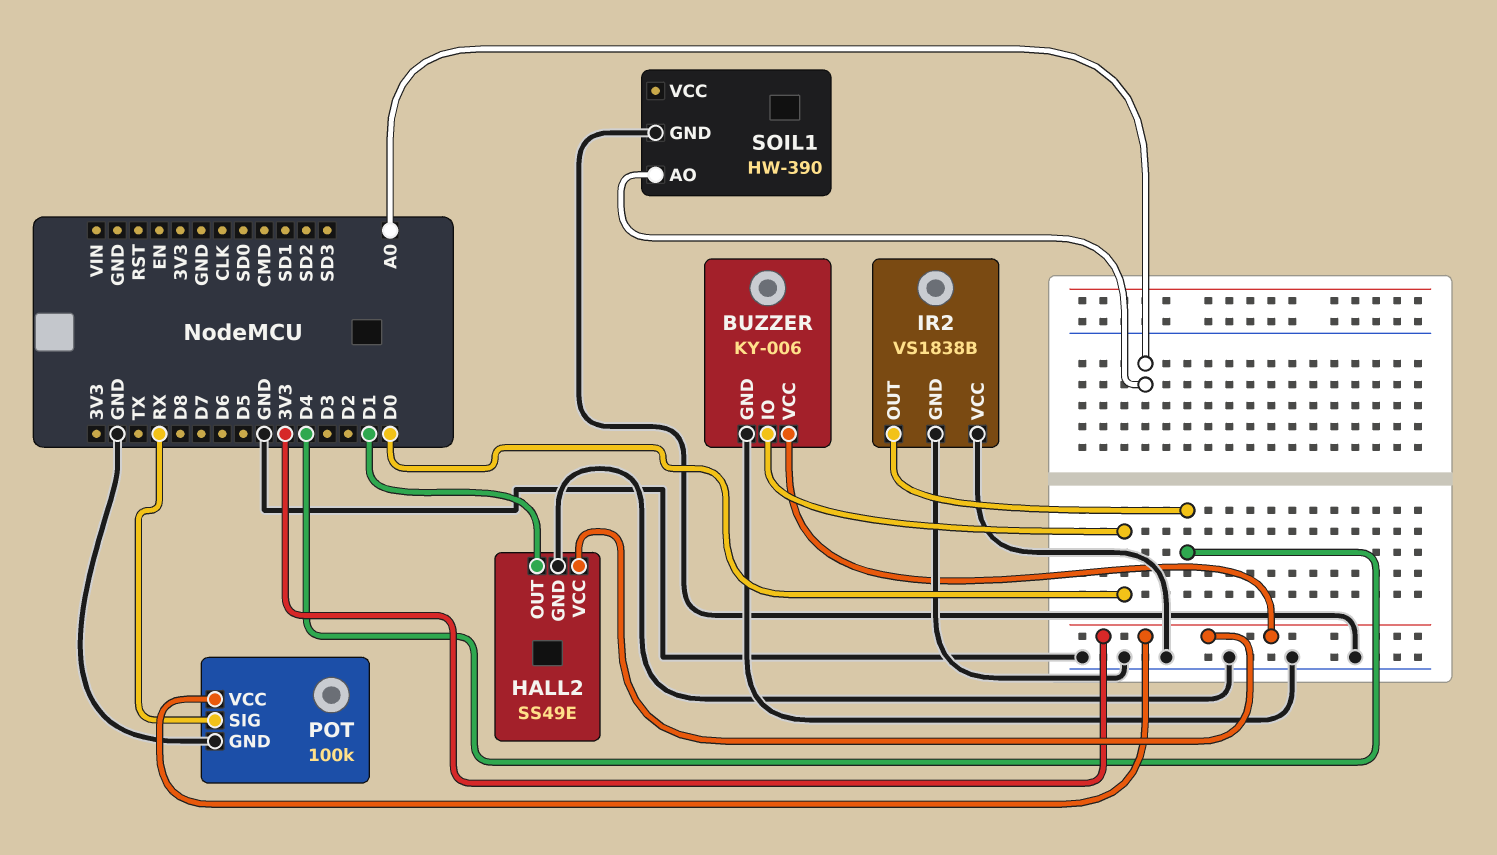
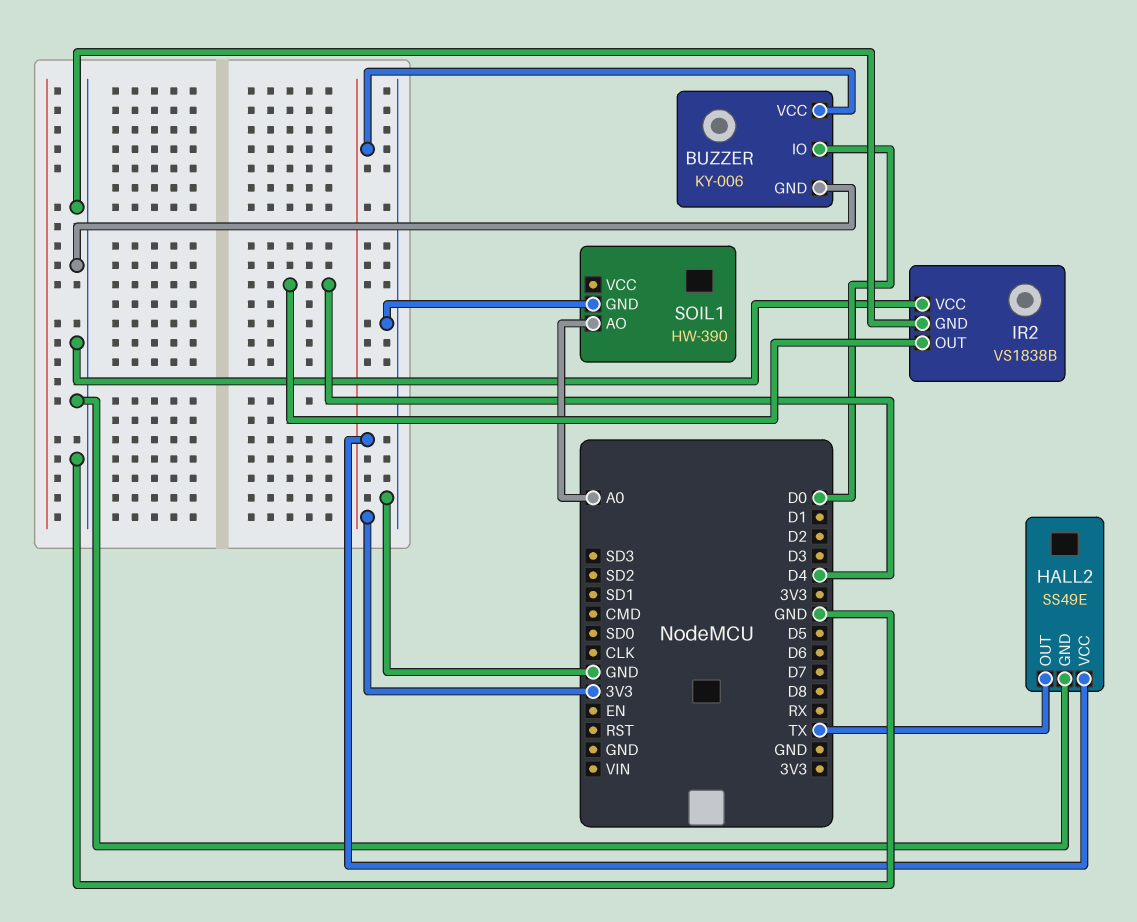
HALL2 pin OUT: D1 -> TX
POT: 100k -> none
POT pin GND: GND -> none
POT pin SIG: RX -> none
POT pin VCC: 3V3 -> none

